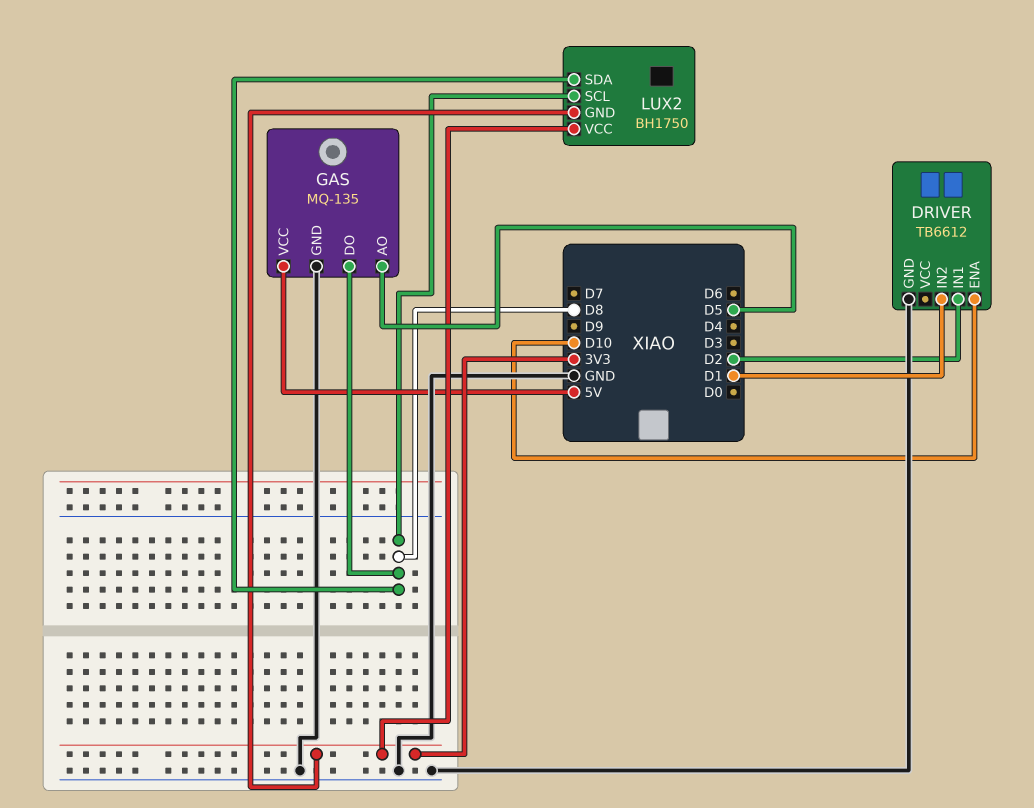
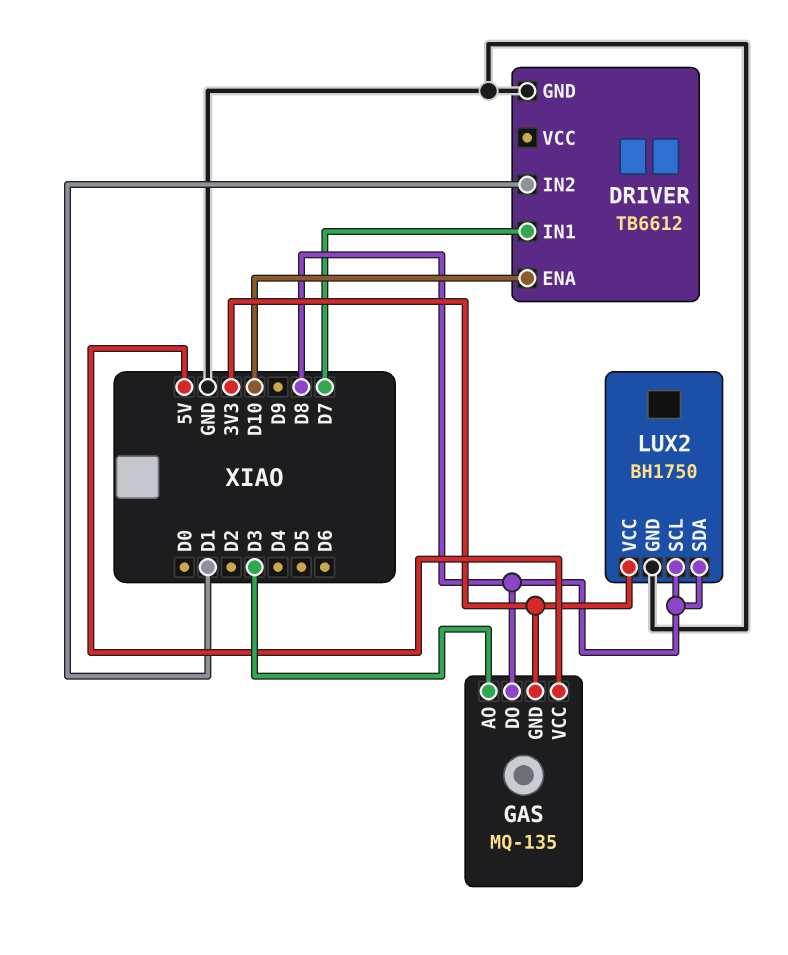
DRIVER pin IN1: D2 -> D7
GAS pin AO: D5 -> D3
GAS pin GND: GND -> 3V3
LUX2 pin GND: 3V3 -> GND

